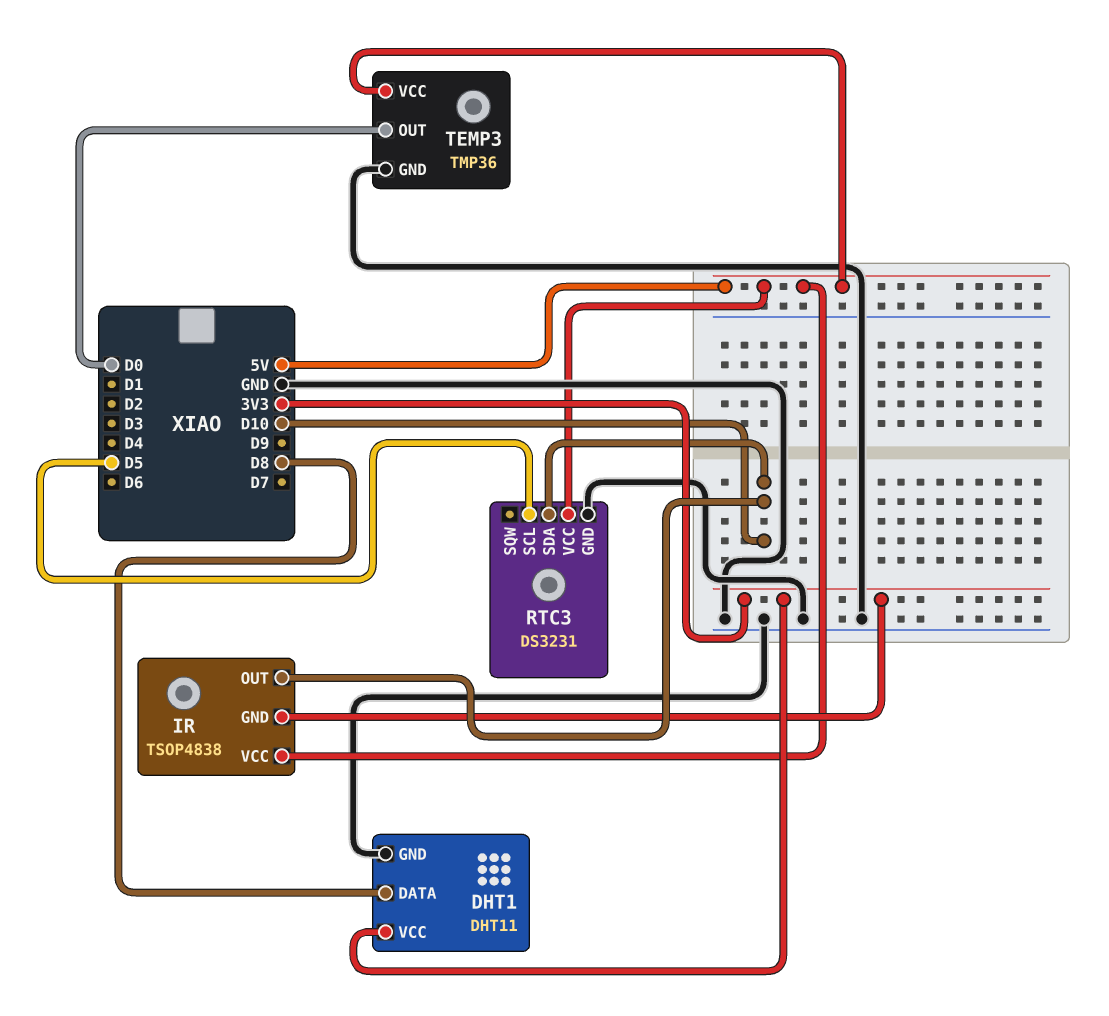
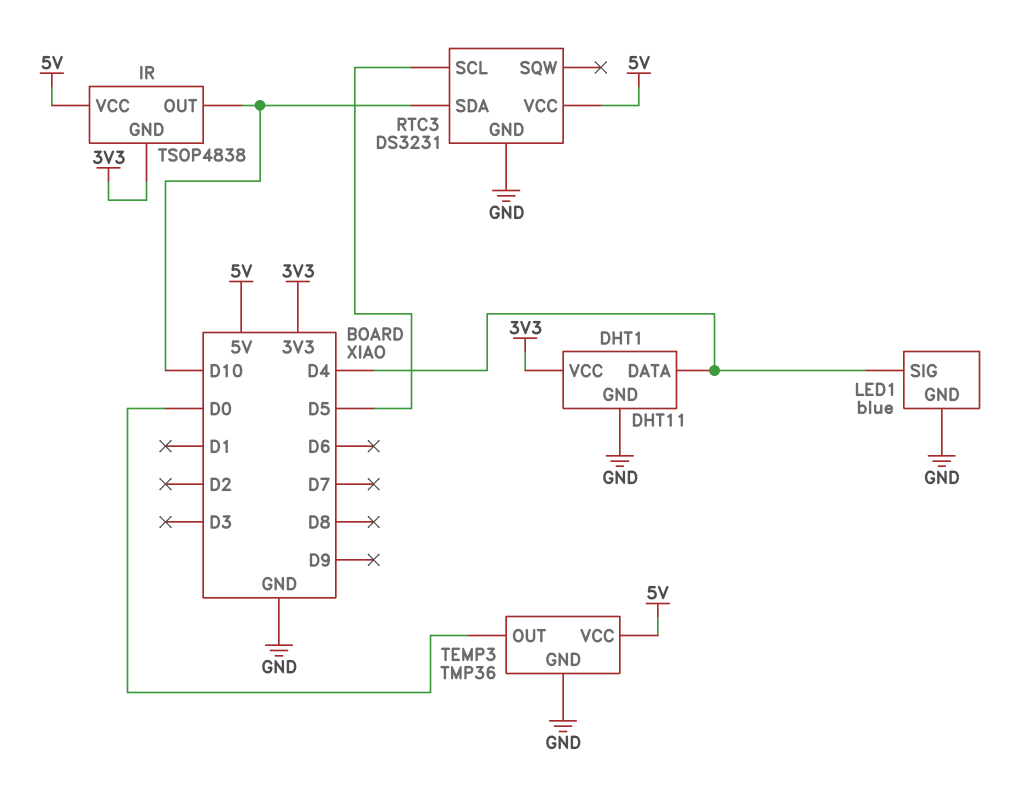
DHT1 pin DATA: D8 -> D4
LED1: none -> blue
LED1 pin GND: none -> GND
LED1 pin SIG: none -> D4

